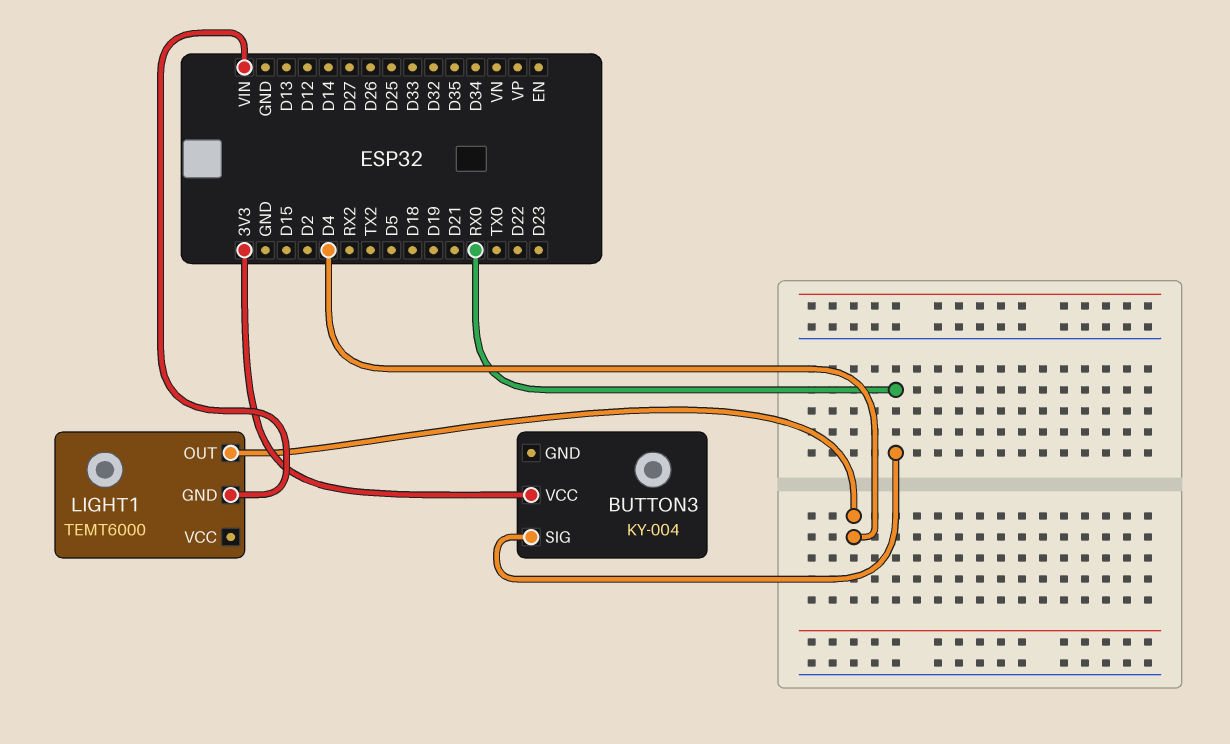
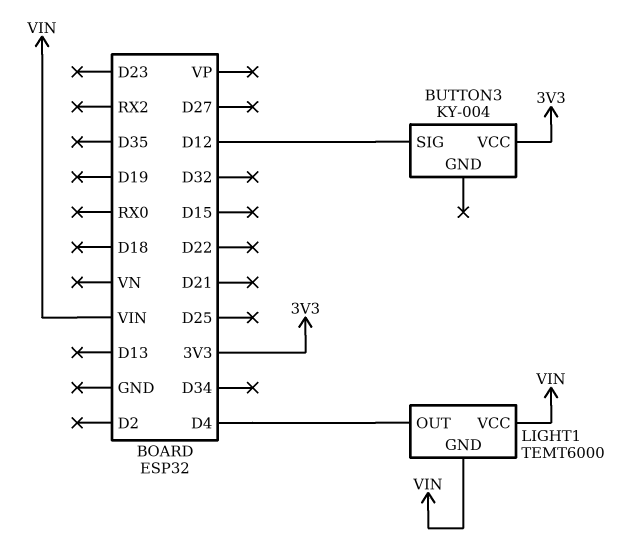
BUTTON3 pin SIG: RX0 -> D12
LIGHT1 pin VCC: none -> VIN

